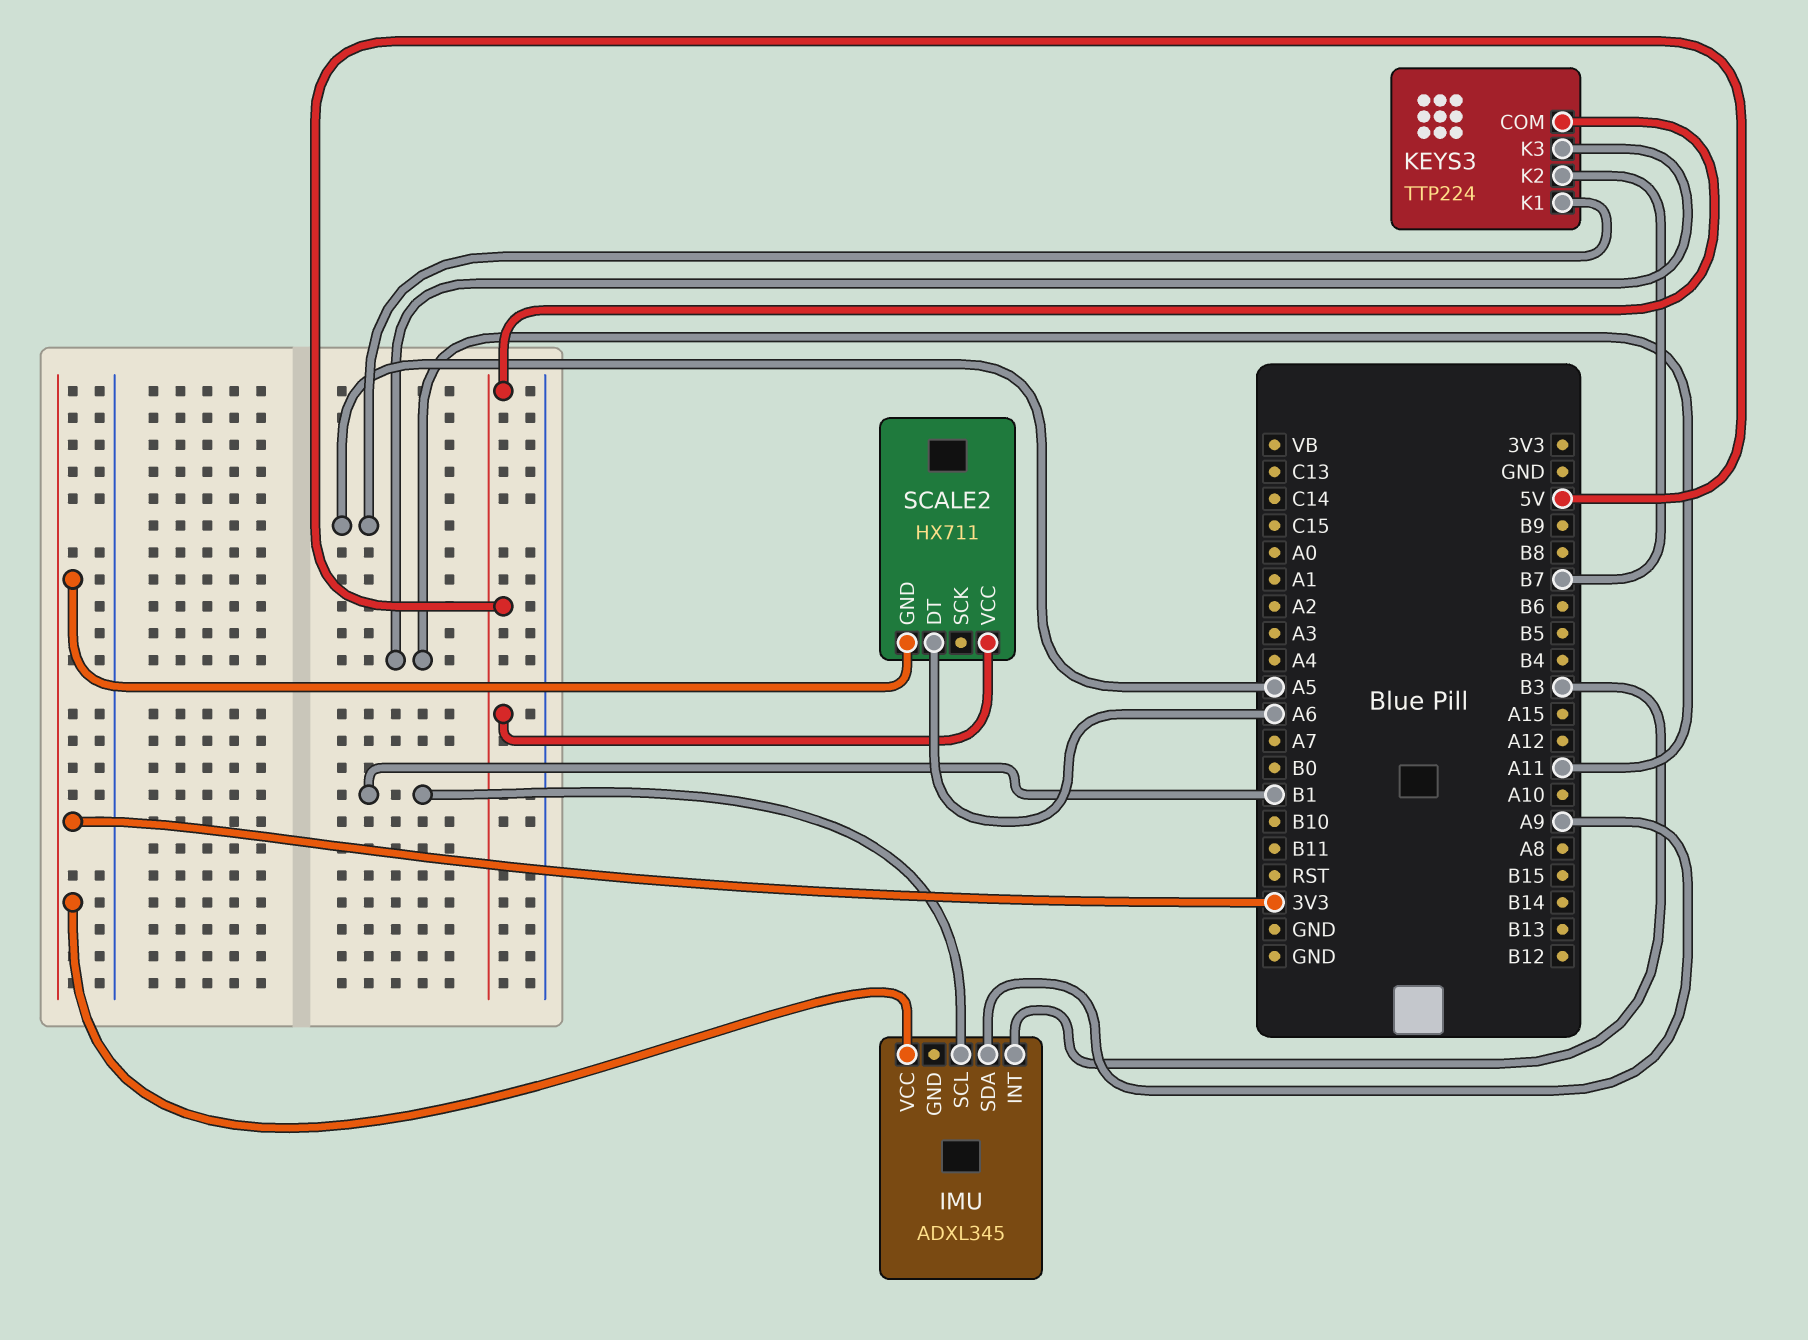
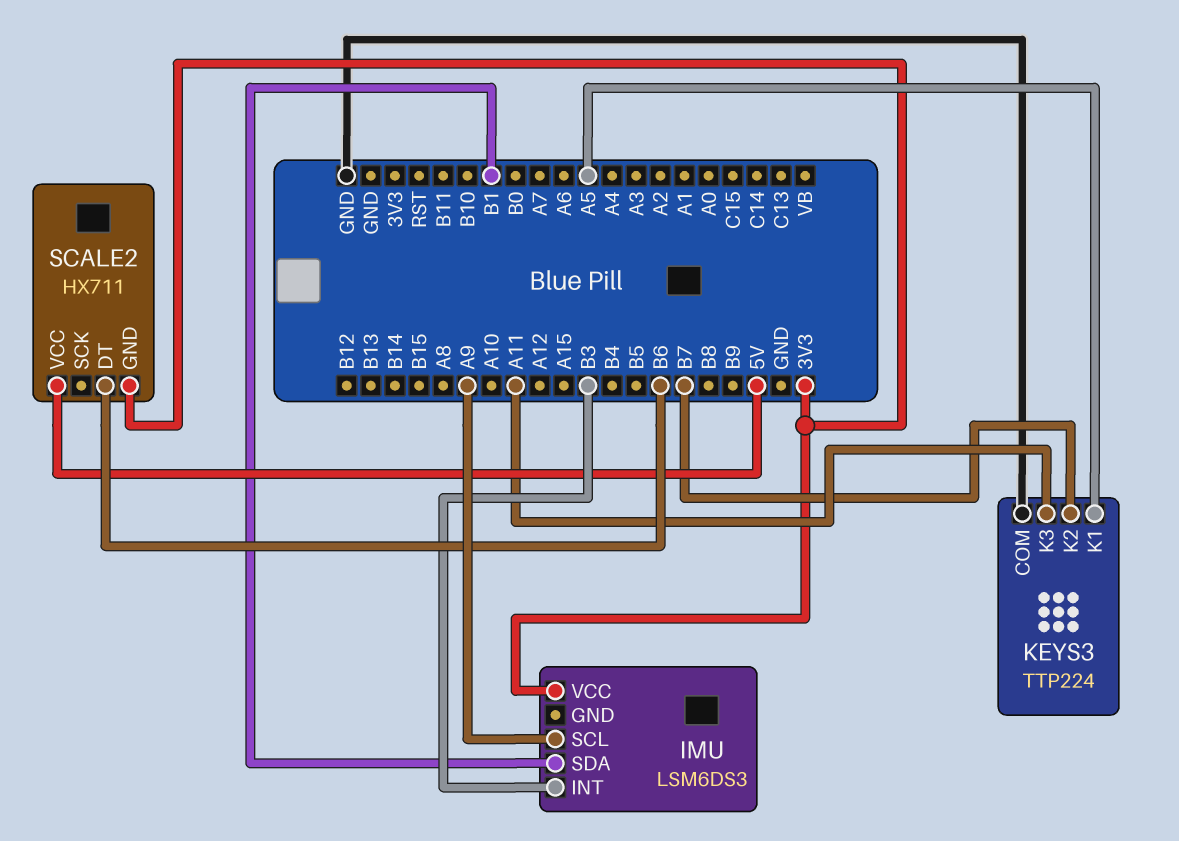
IMU: ADXL345 -> LSM6DS3
IMU pin SCL: B1 -> A9
IMU pin SDA: A9 -> B1
KEYS3 pin COM: 5V -> GND
SCALE2 pin DT: A6 -> B6

